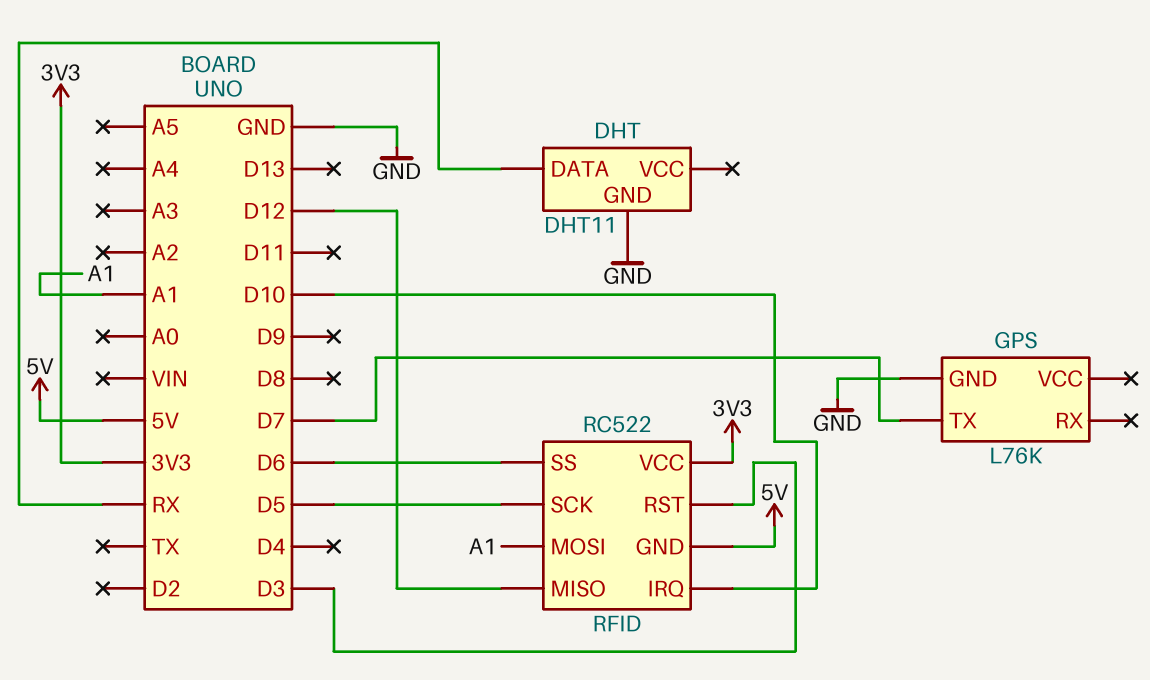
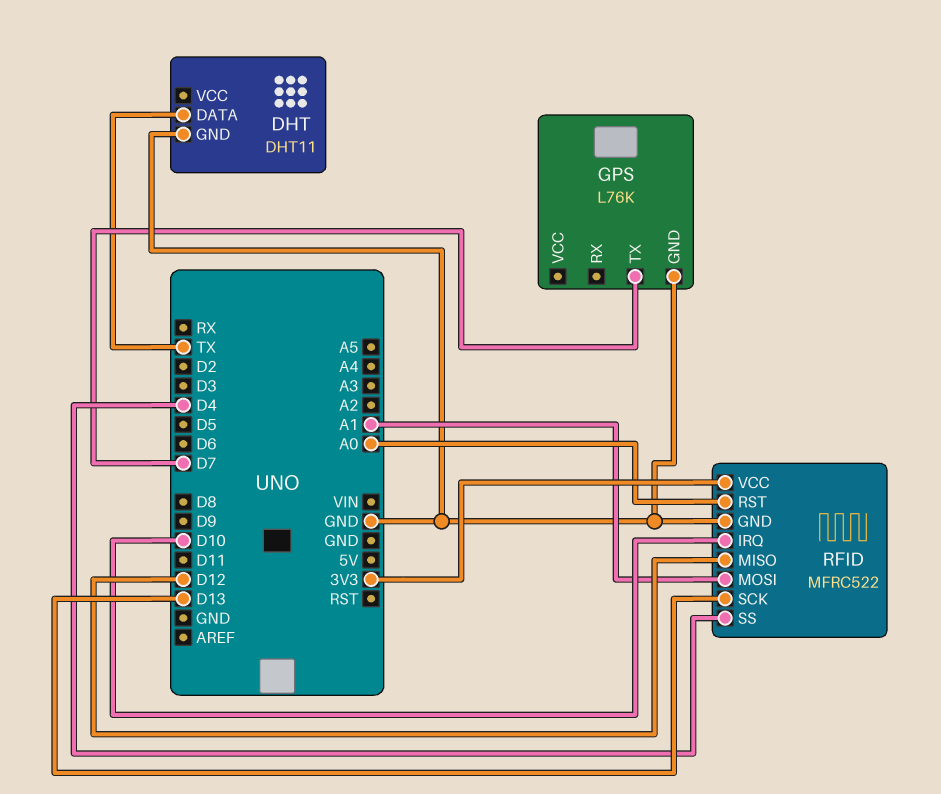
DHT pin DATA: RX -> TX
RFID: RC522 -> MFRC522
RFID pin GND: 5V -> GND
RFID pin RST: D3 -> A0
RFID pin SCK: D5 -> D13
RFID pin SS: D6 -> D4

